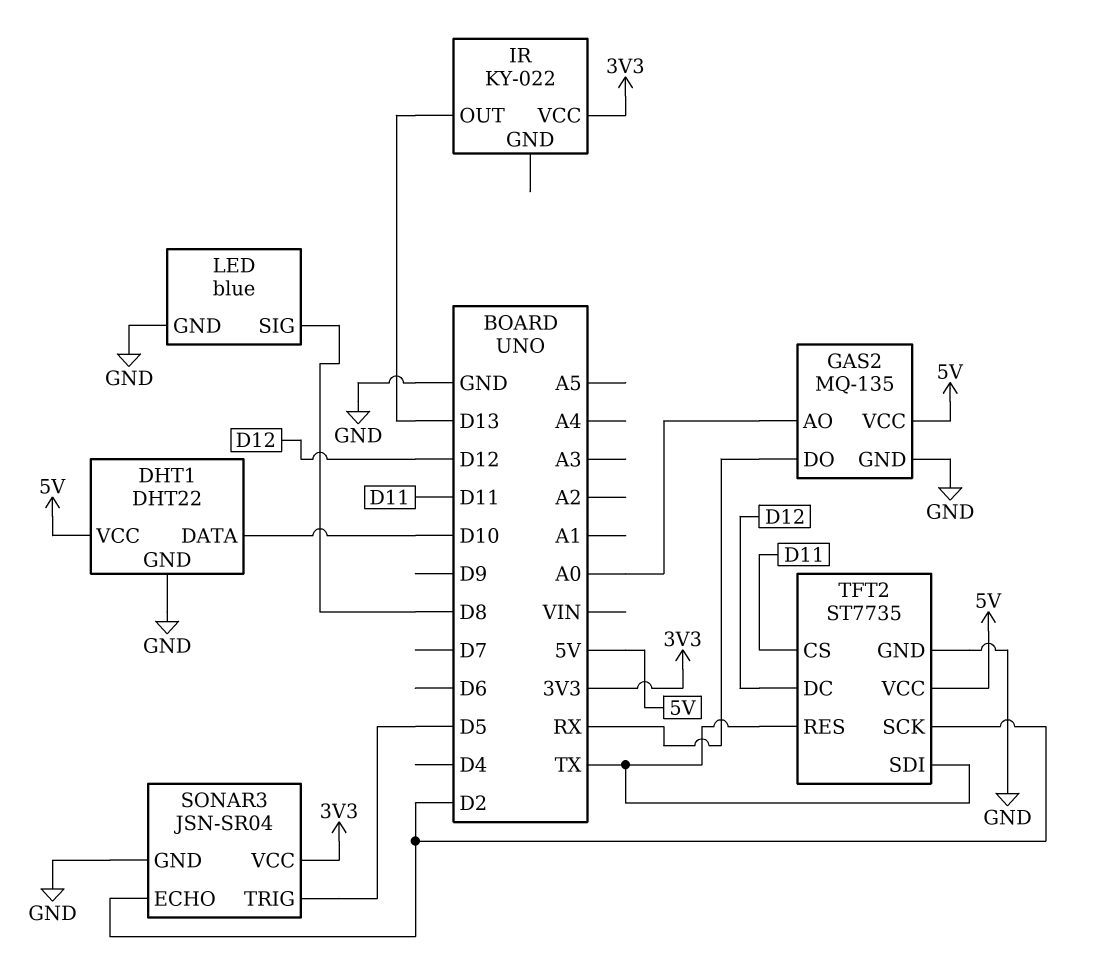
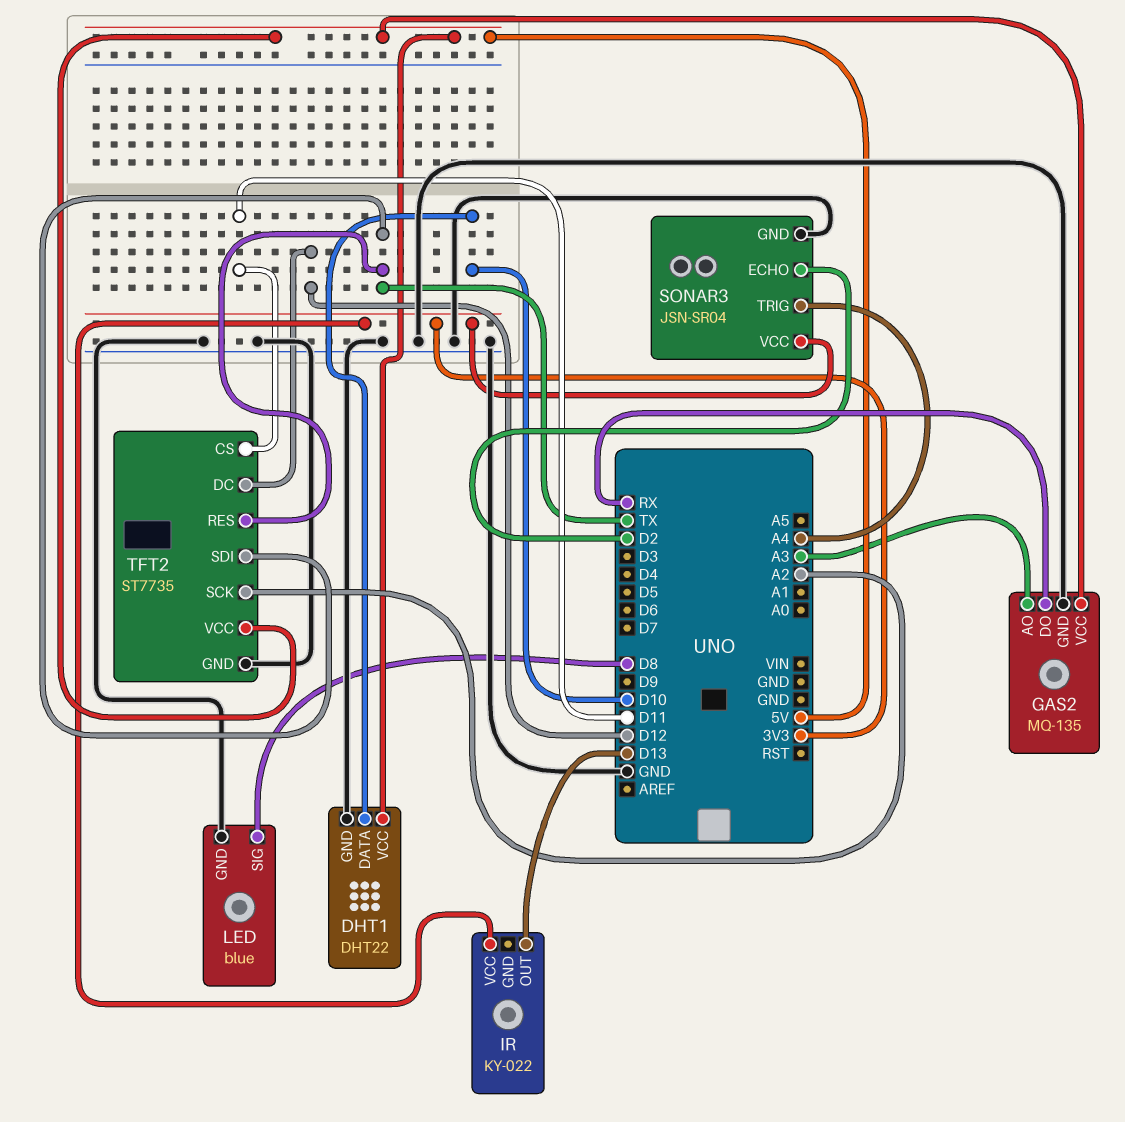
GAS2 pin AO: A0 -> A3
SONAR3 pin TRIG: D5 -> A4
TFT2 pin SCK: D2 -> A2

